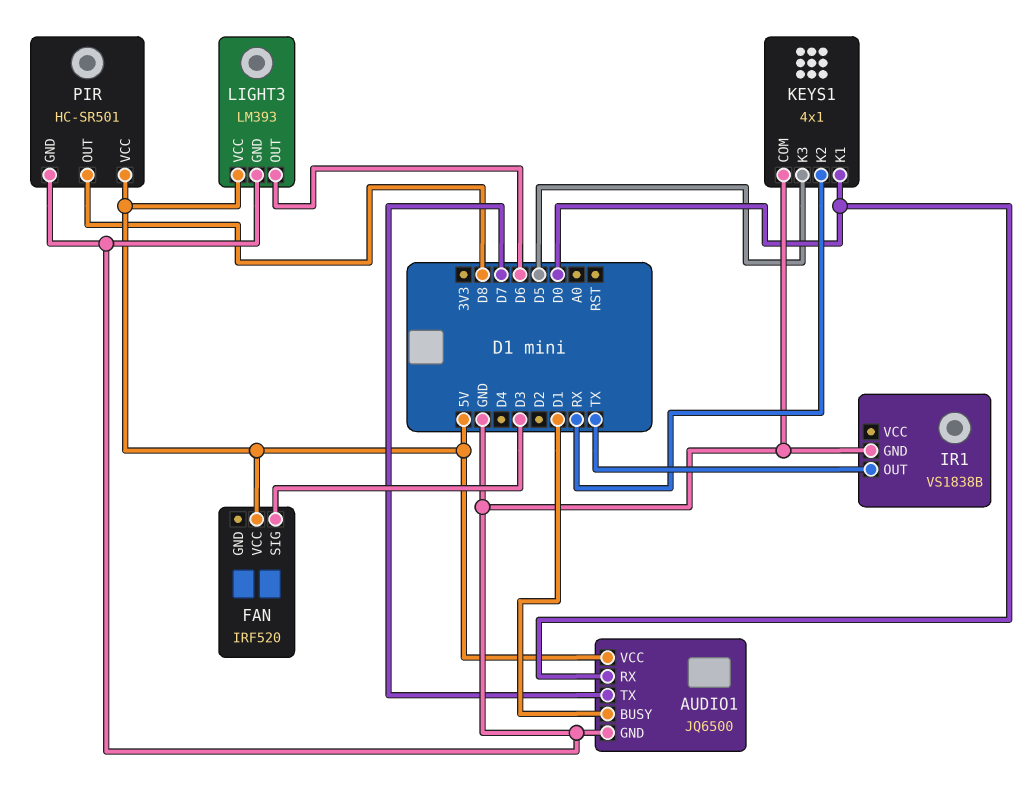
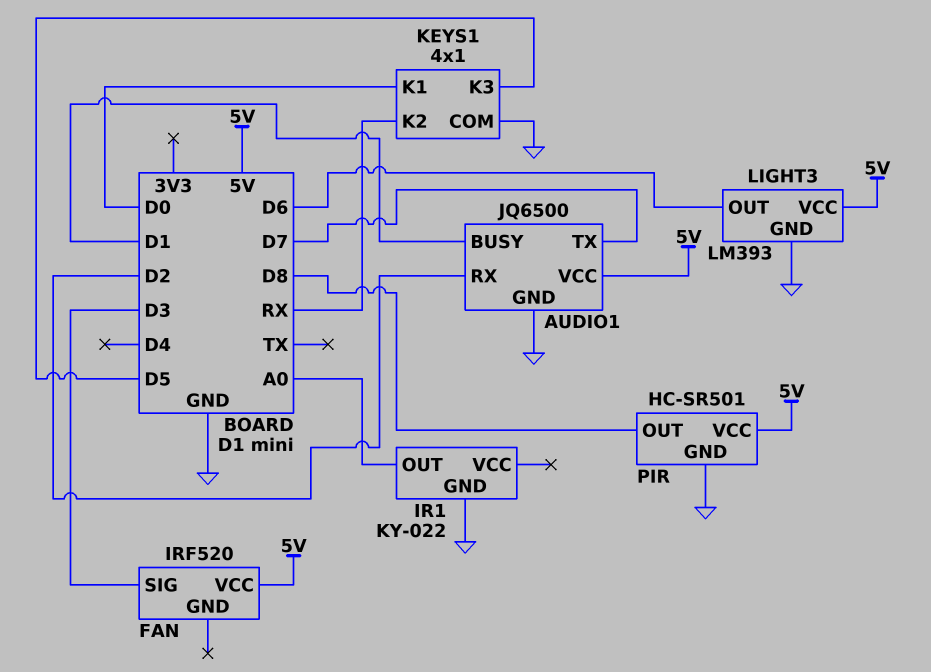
AUDIO1 pin RX: D0 -> D2
IR1: VS1838B -> KY-022
IR1 pin OUT: TX -> A0

